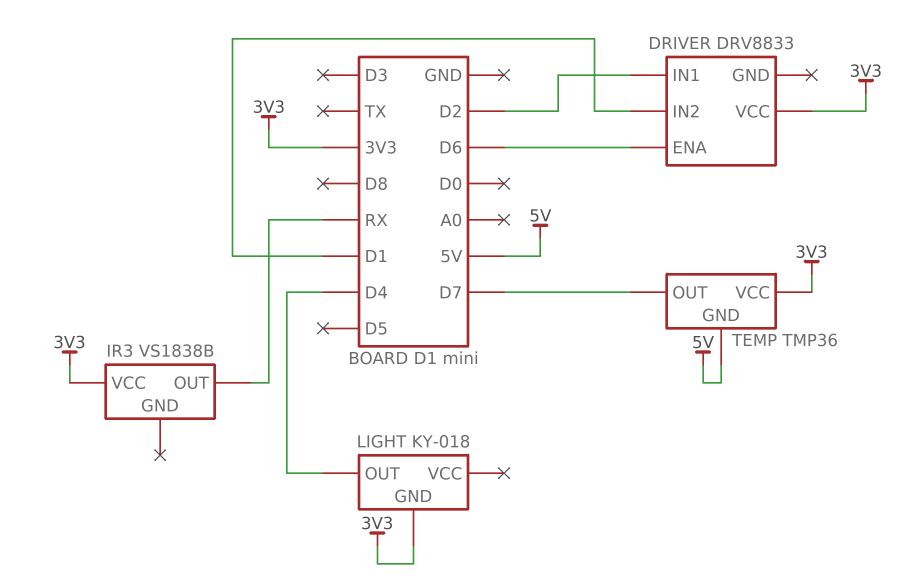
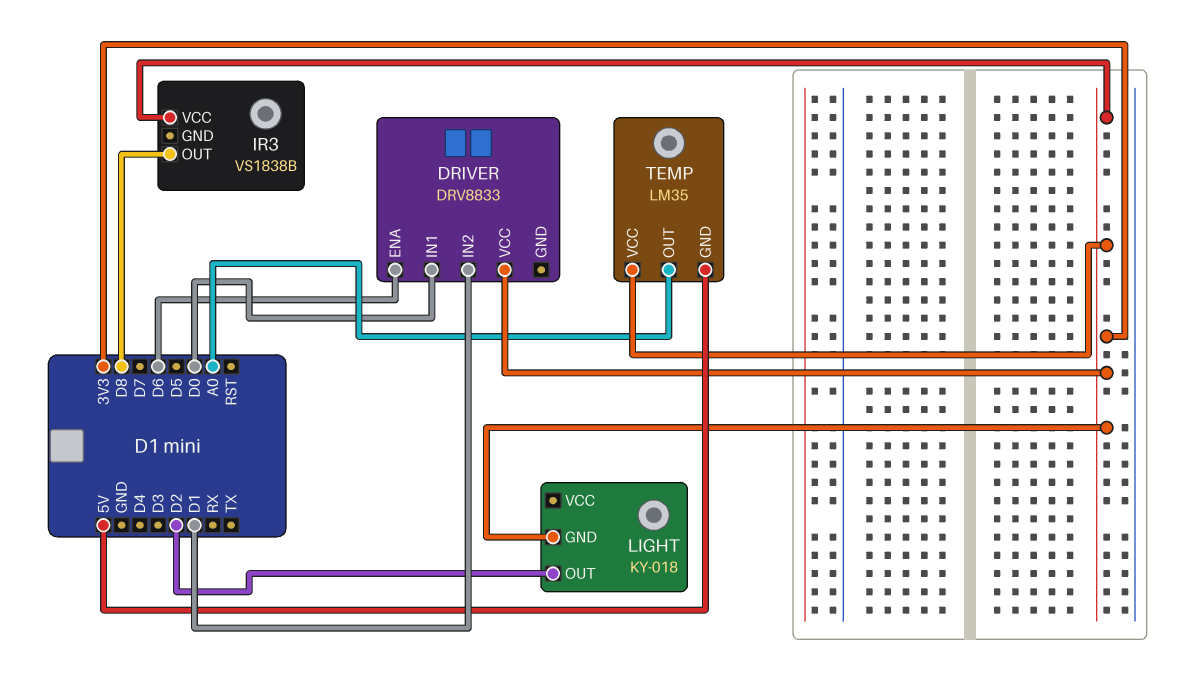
DRIVER pin IN1: D2 -> D0
IR3 pin OUT: RX -> D8
LIGHT pin OUT: D4 -> D2
TEMP: TMP36 -> LM35
TEMP pin OUT: D7 -> A0

